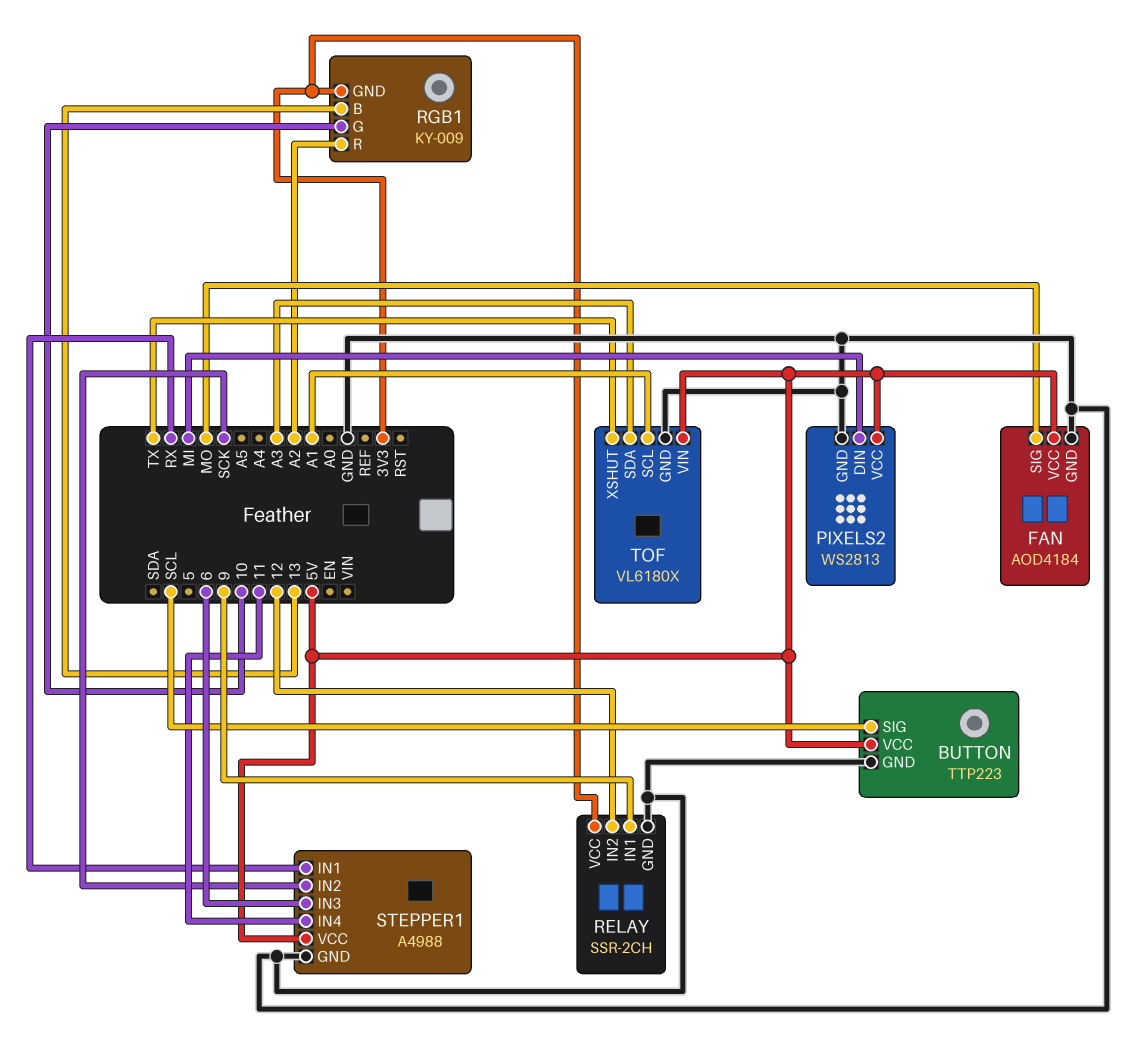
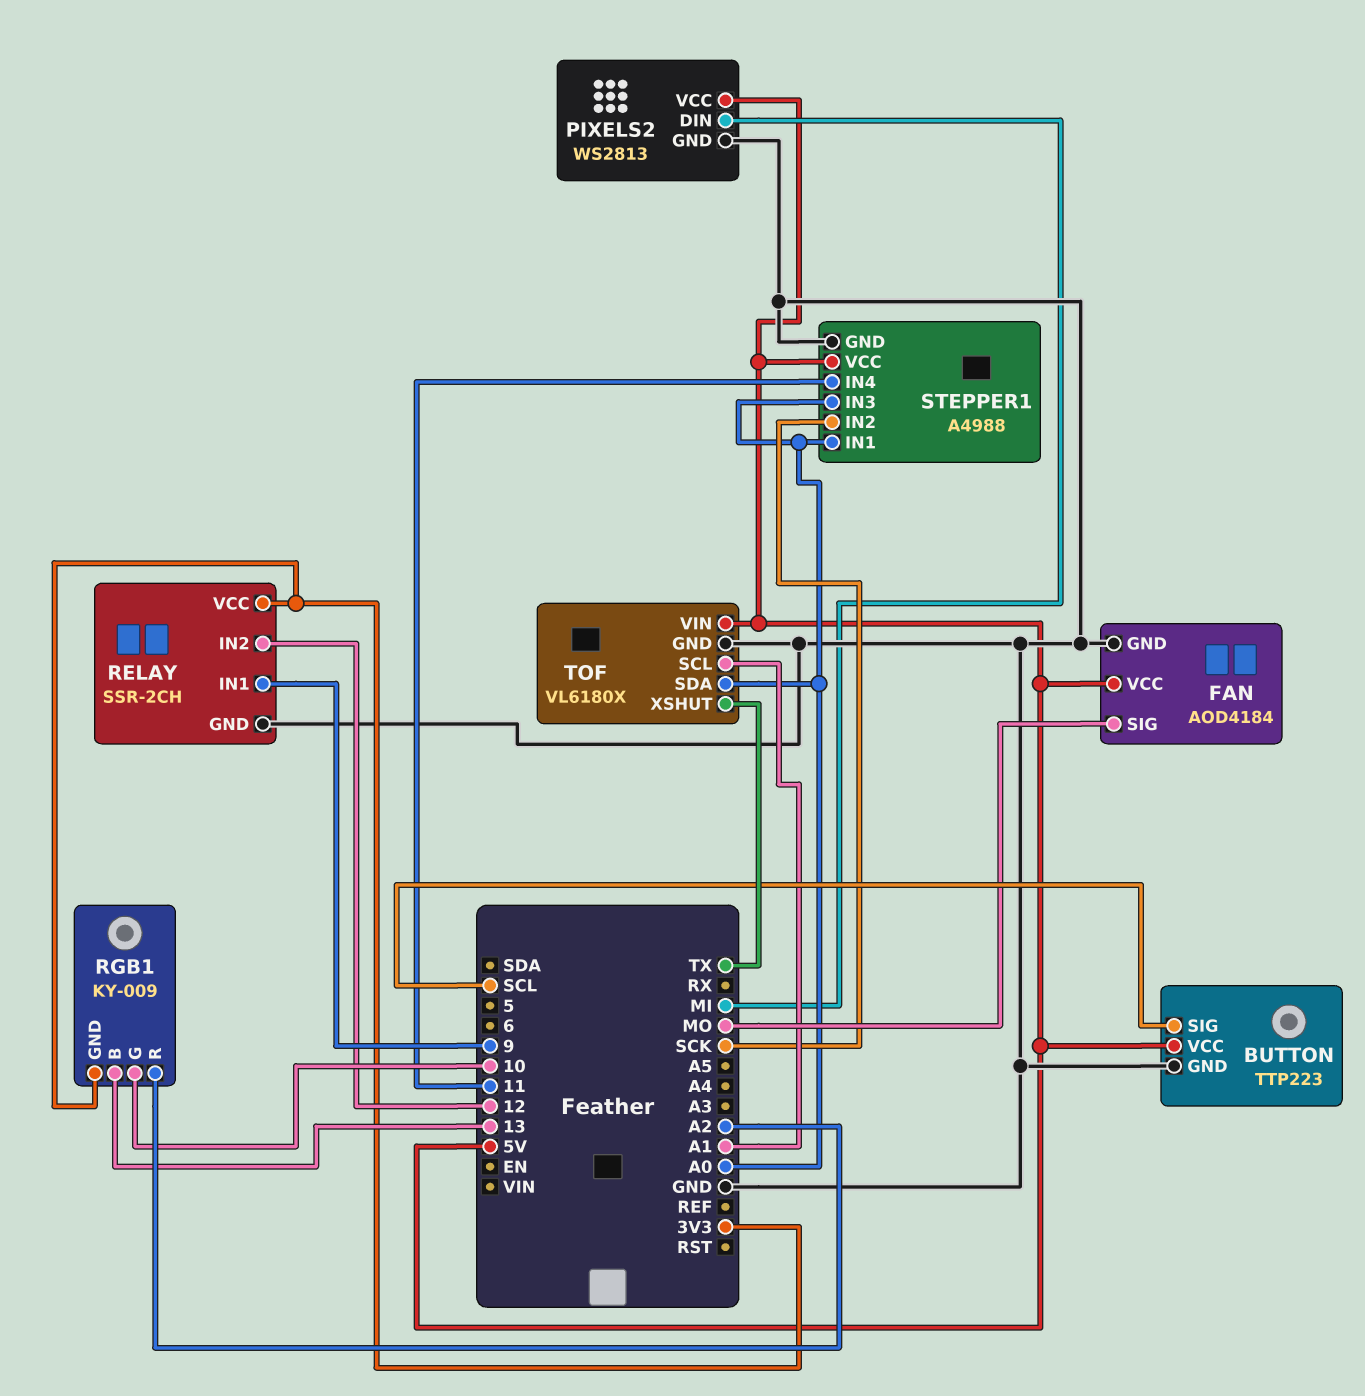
STEPPER1 pin IN1: RX -> A0
STEPPER1 pin IN3: 6 -> A0
TOF pin SDA: A3 -> A0

